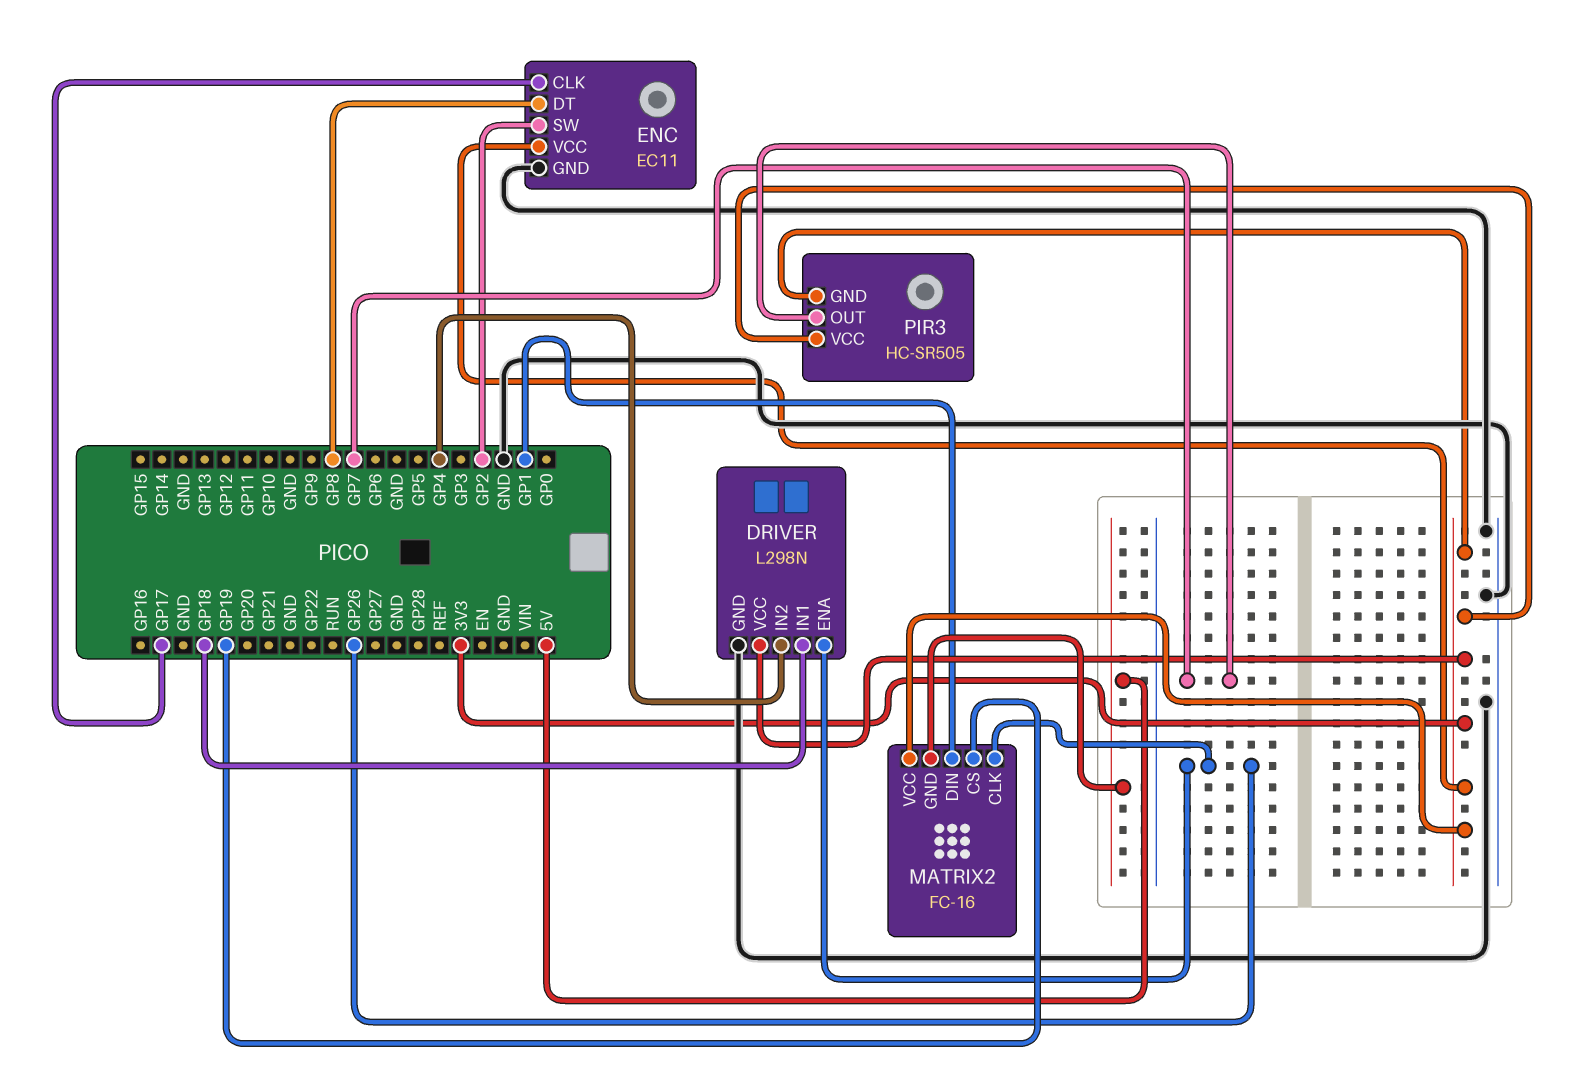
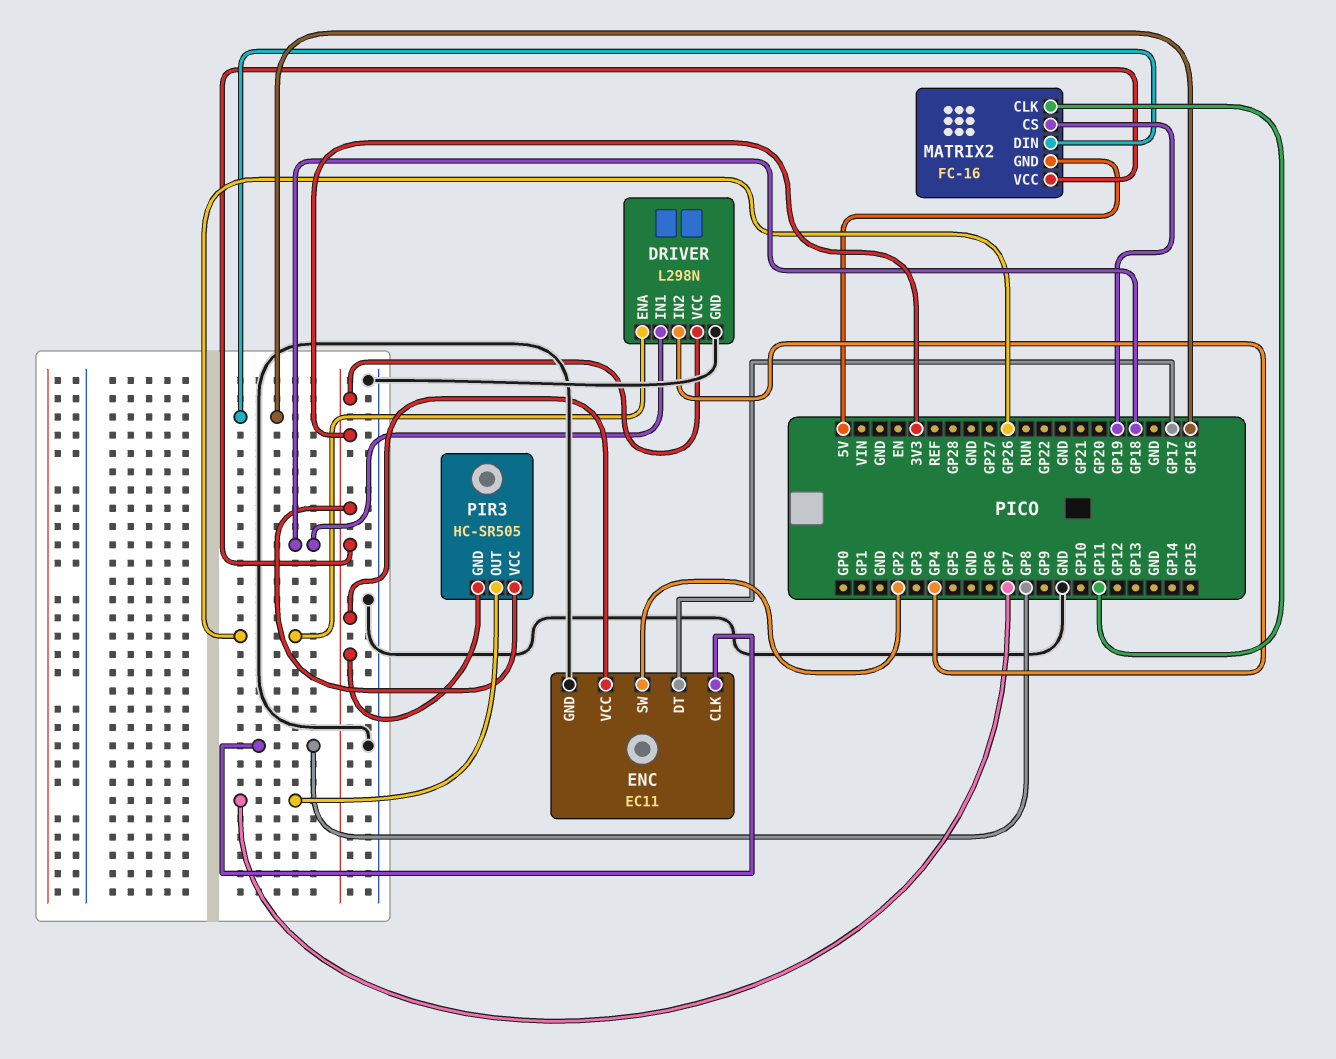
ENC pin CLK: GP17 -> GP8
ENC pin DT: GP8 -> GP17
MATRIX2 pin CLK: GP26 -> GP11
MATRIX2 pin DIN: GP1 -> GP16

